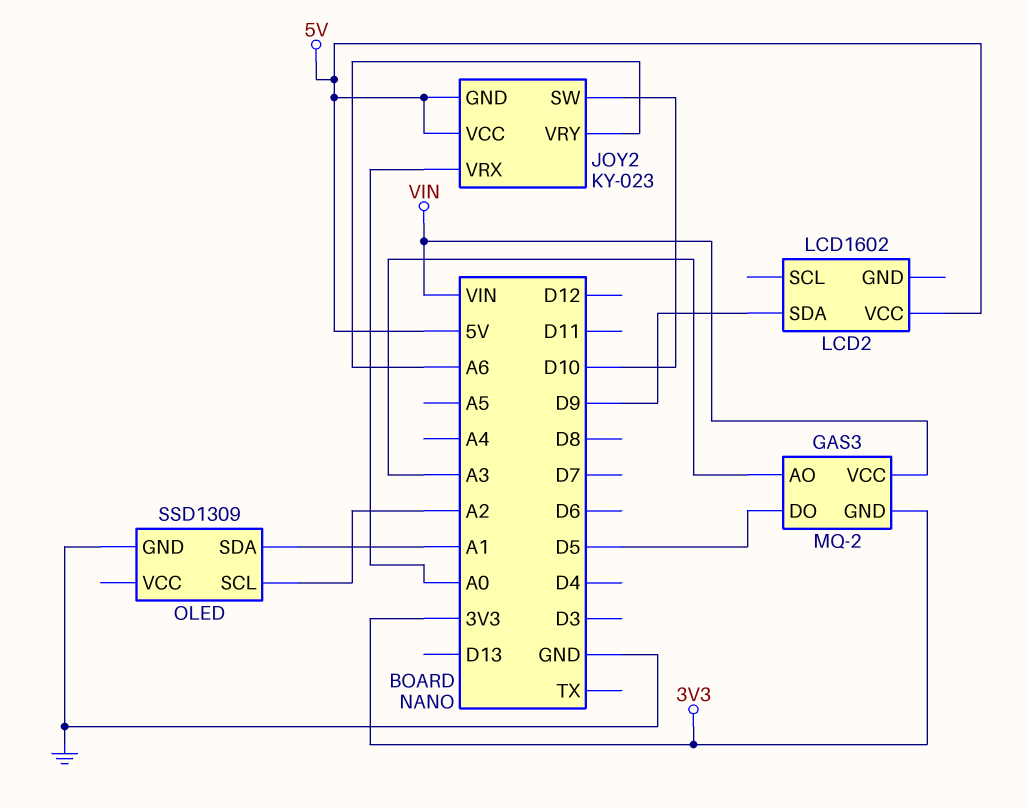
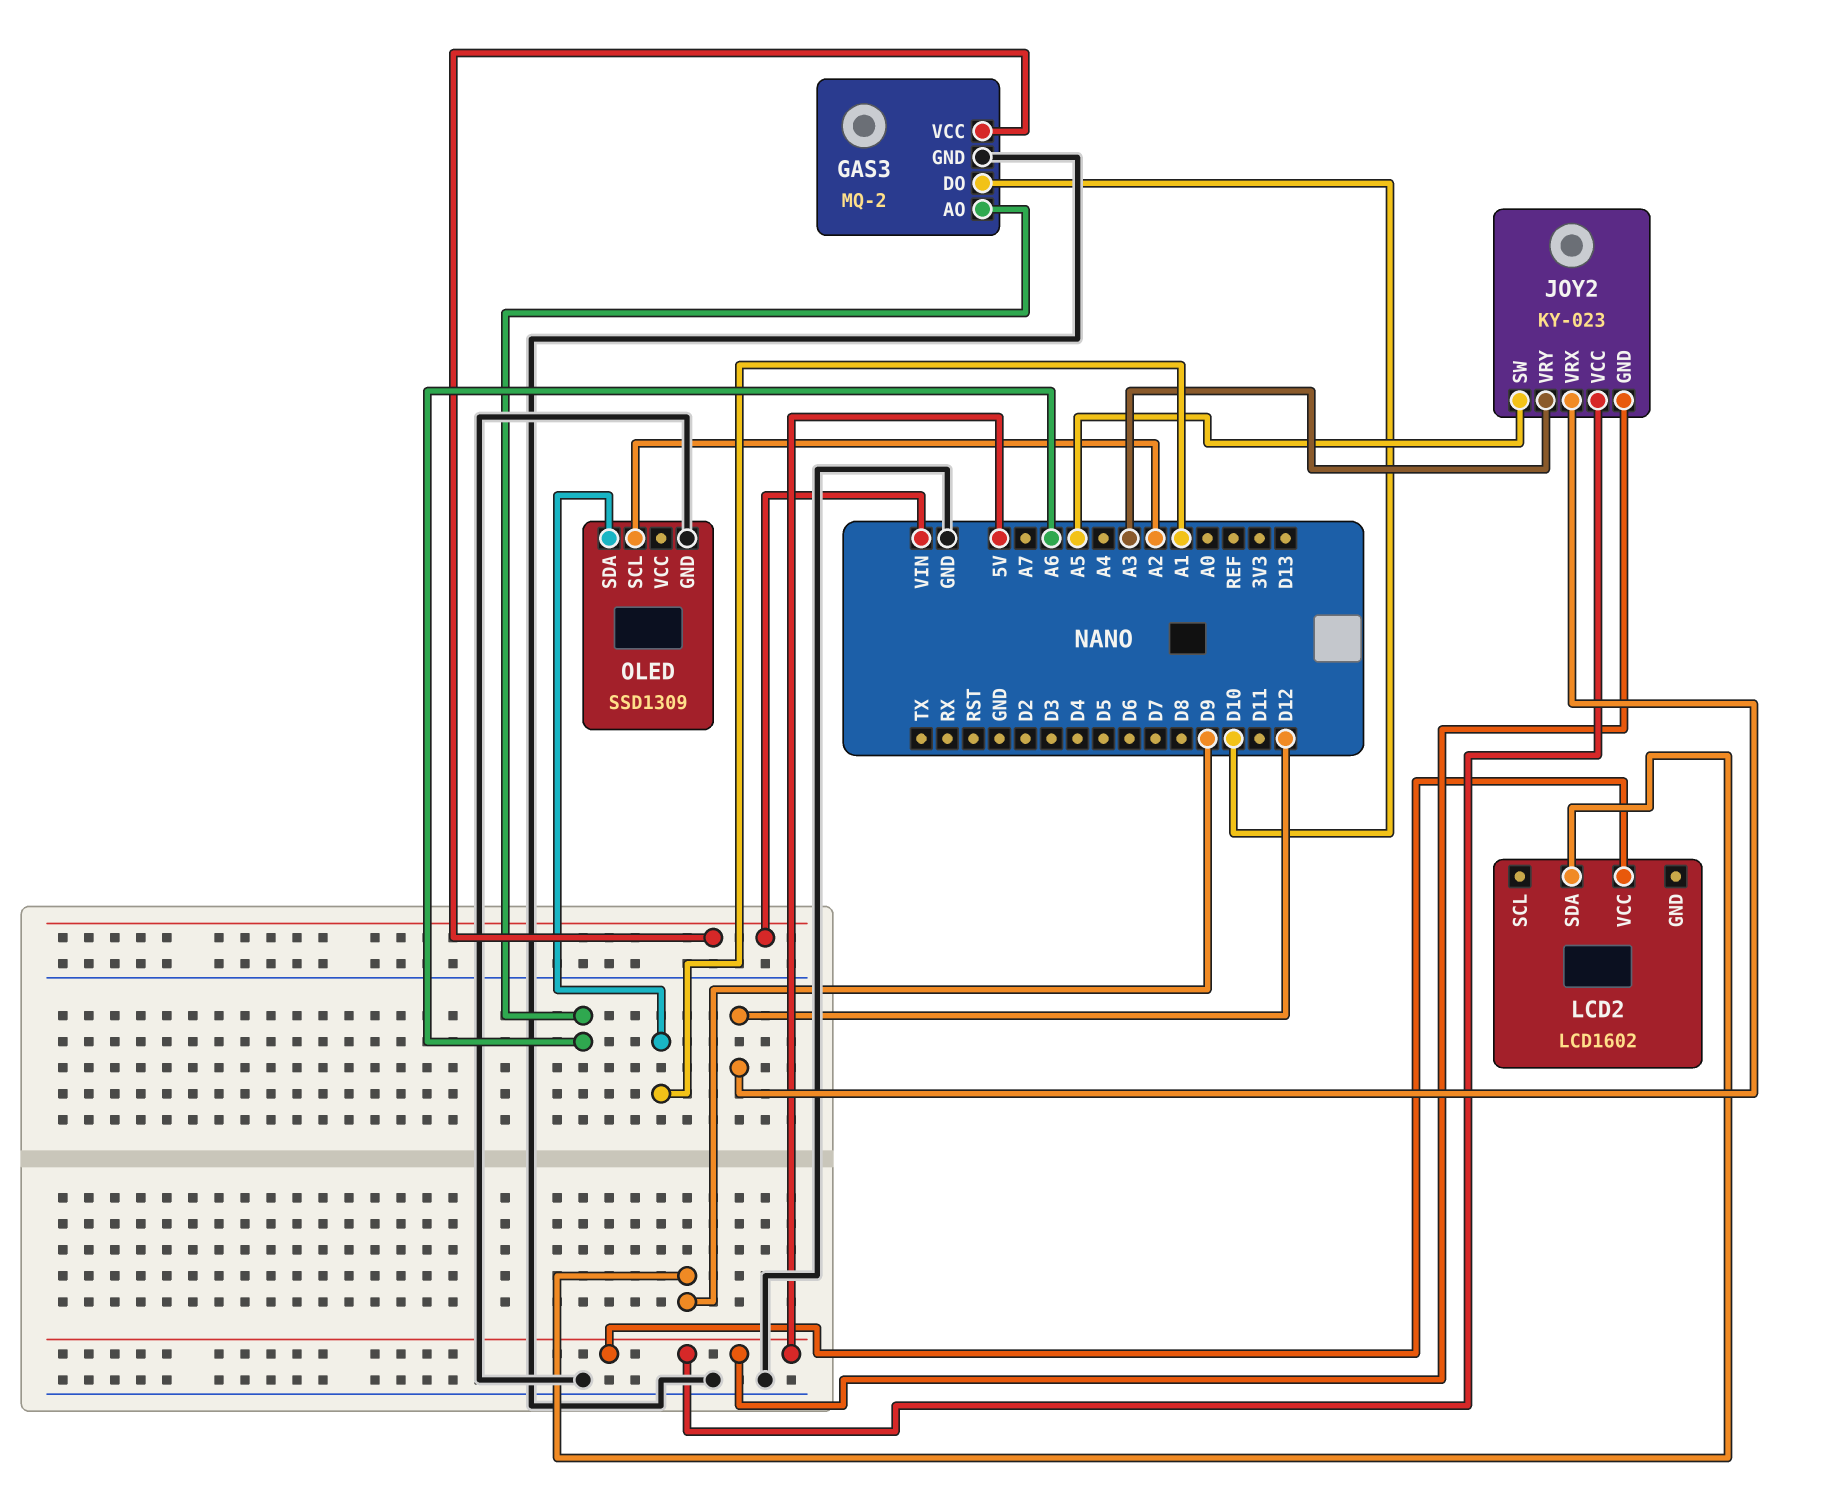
GAS3 pin AO: A3 -> A6
GAS3 pin DO: D5 -> D10
GAS3 pin GND: 3V3 -> GND
JOY2 pin SW: D10 -> A5
JOY2 pin VRX: A0 -> D12
JOY2 pin VRY: A6 -> A3

